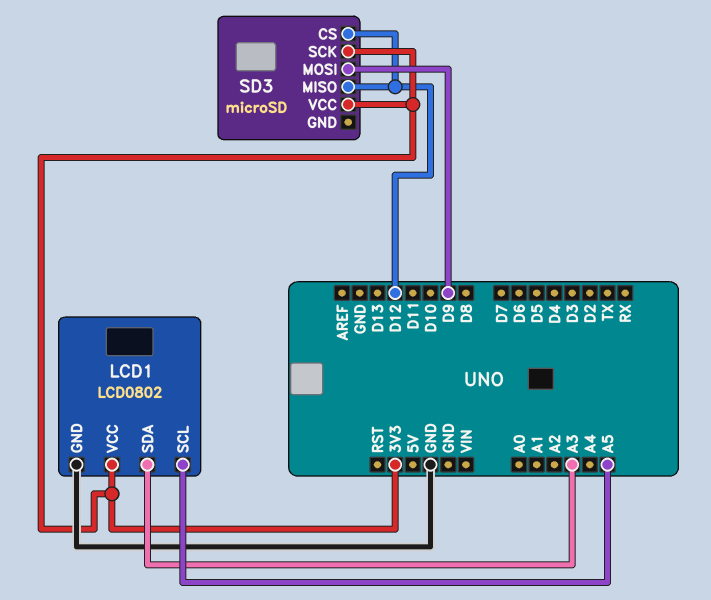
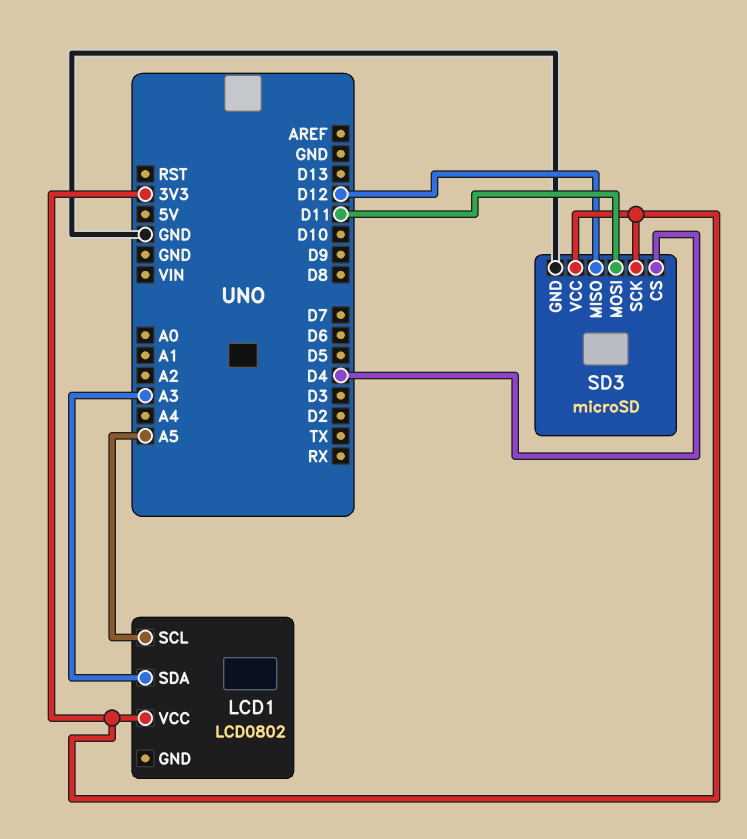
LCD1 pin GND: GND -> none
SD3 pin CS: D12 -> D4
SD3 pin GND: none -> GND
SD3 pin MOSI: D9 -> D11

